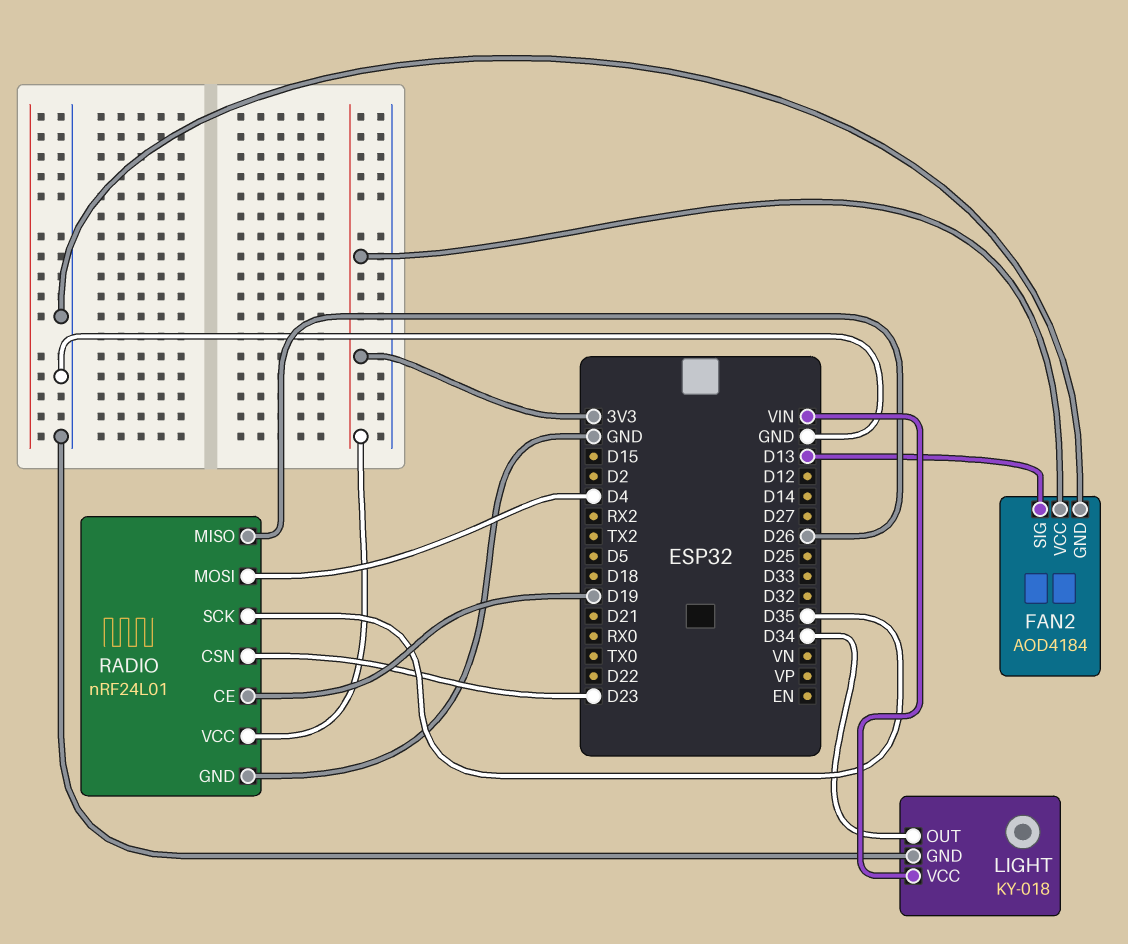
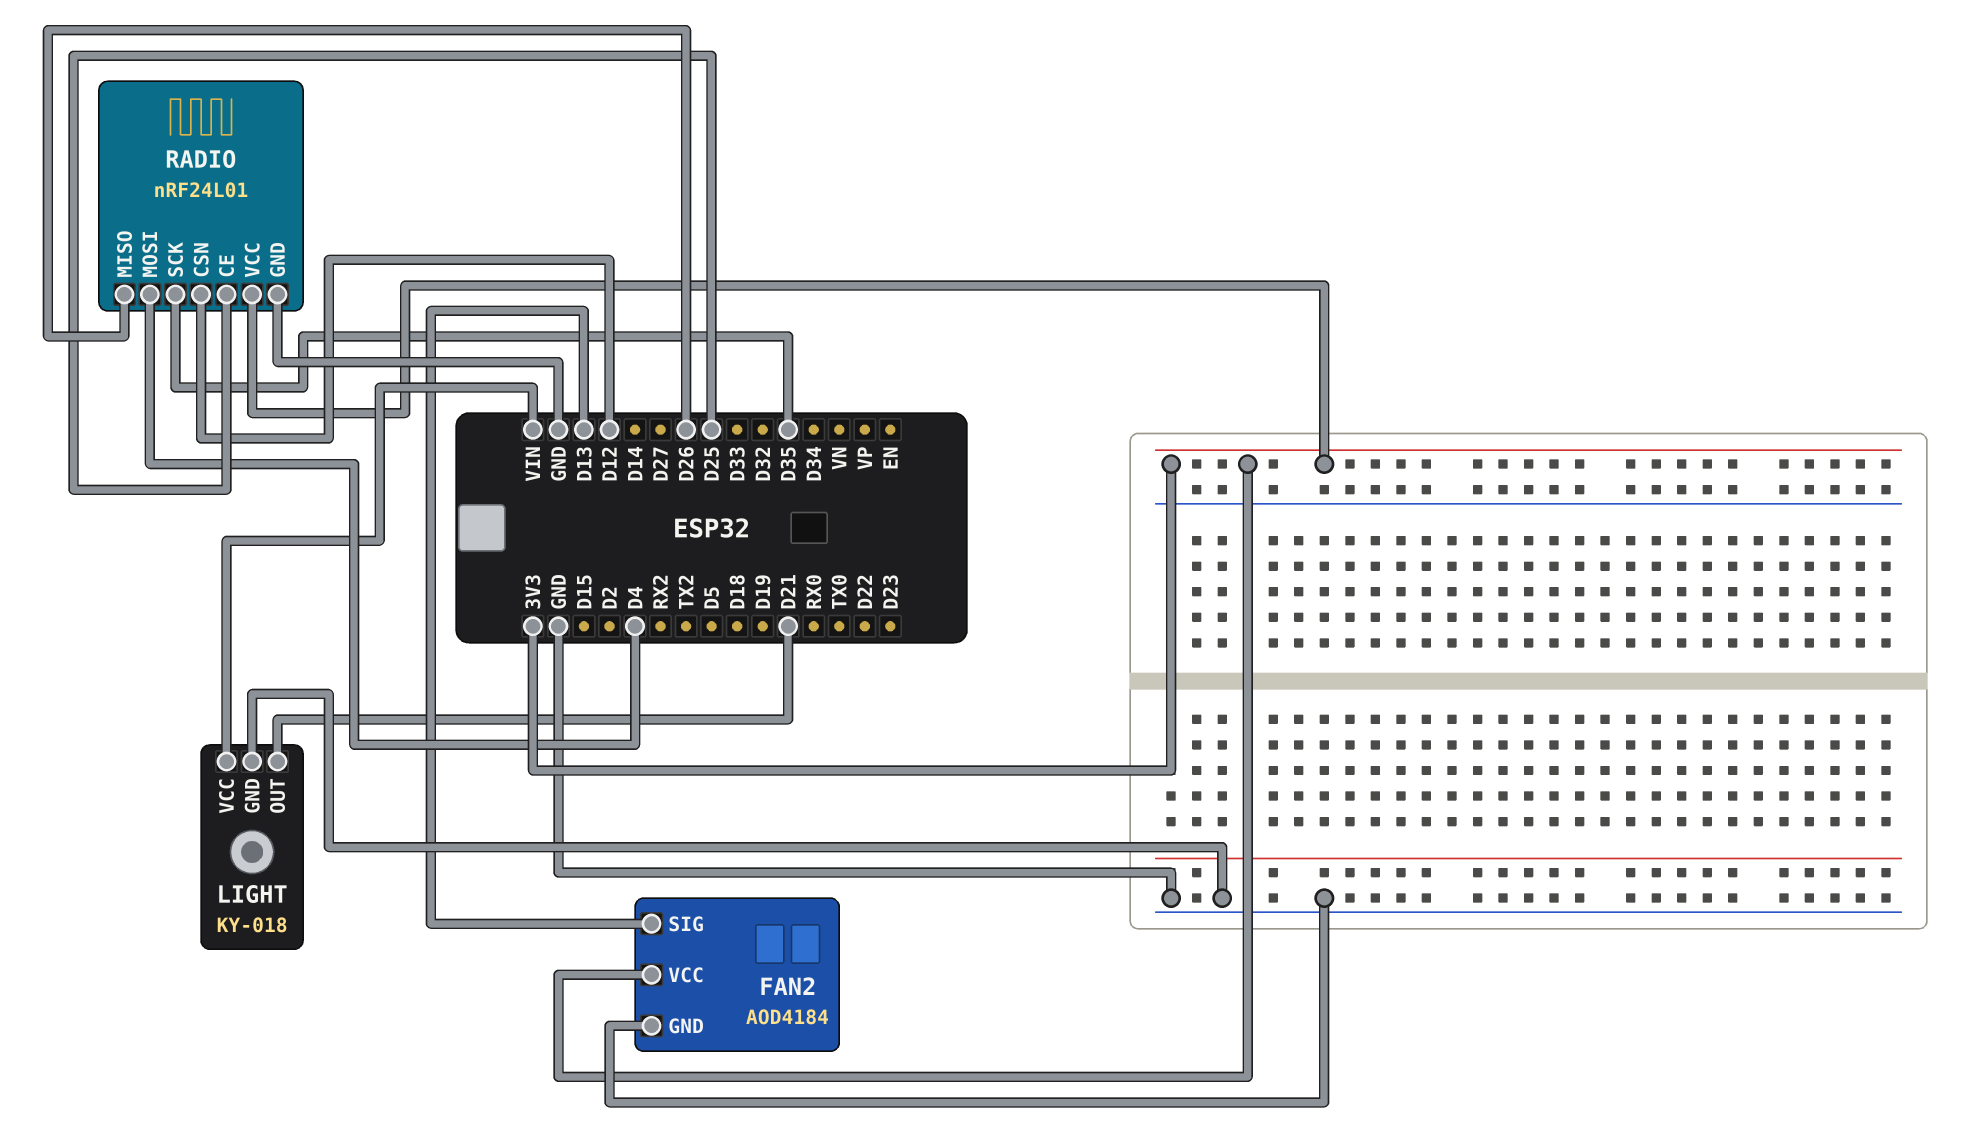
LIGHT pin OUT: D34 -> D21
RADIO pin CE: D19 -> D25
RADIO pin CSN: D23 -> D12

